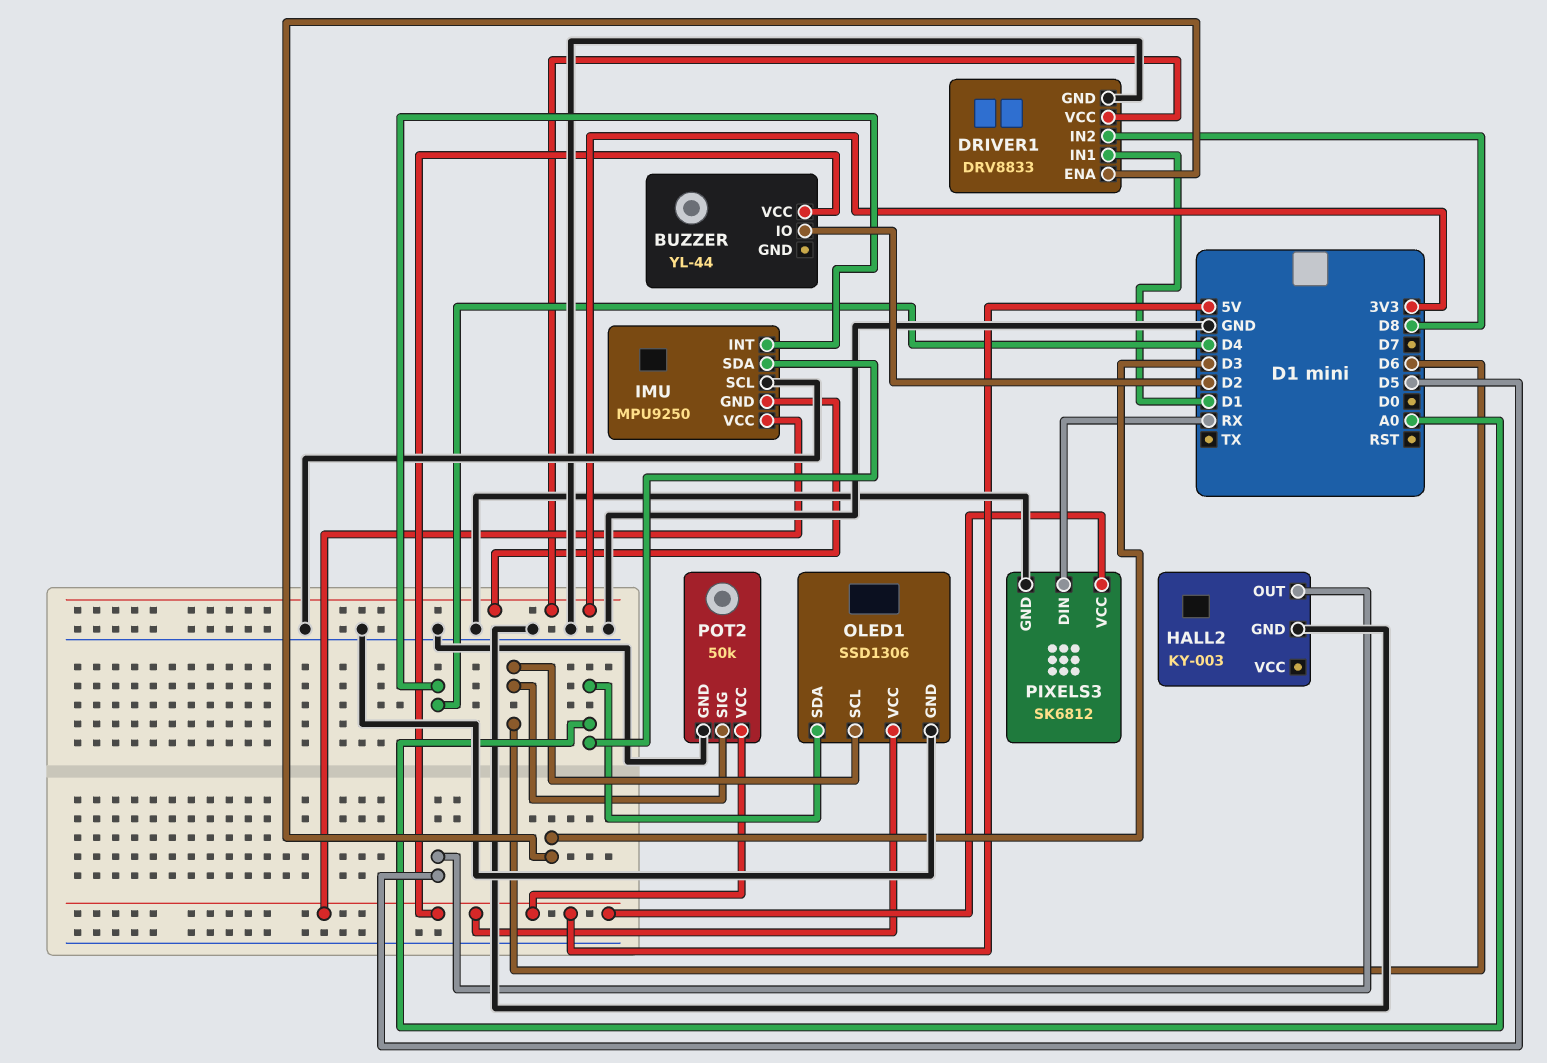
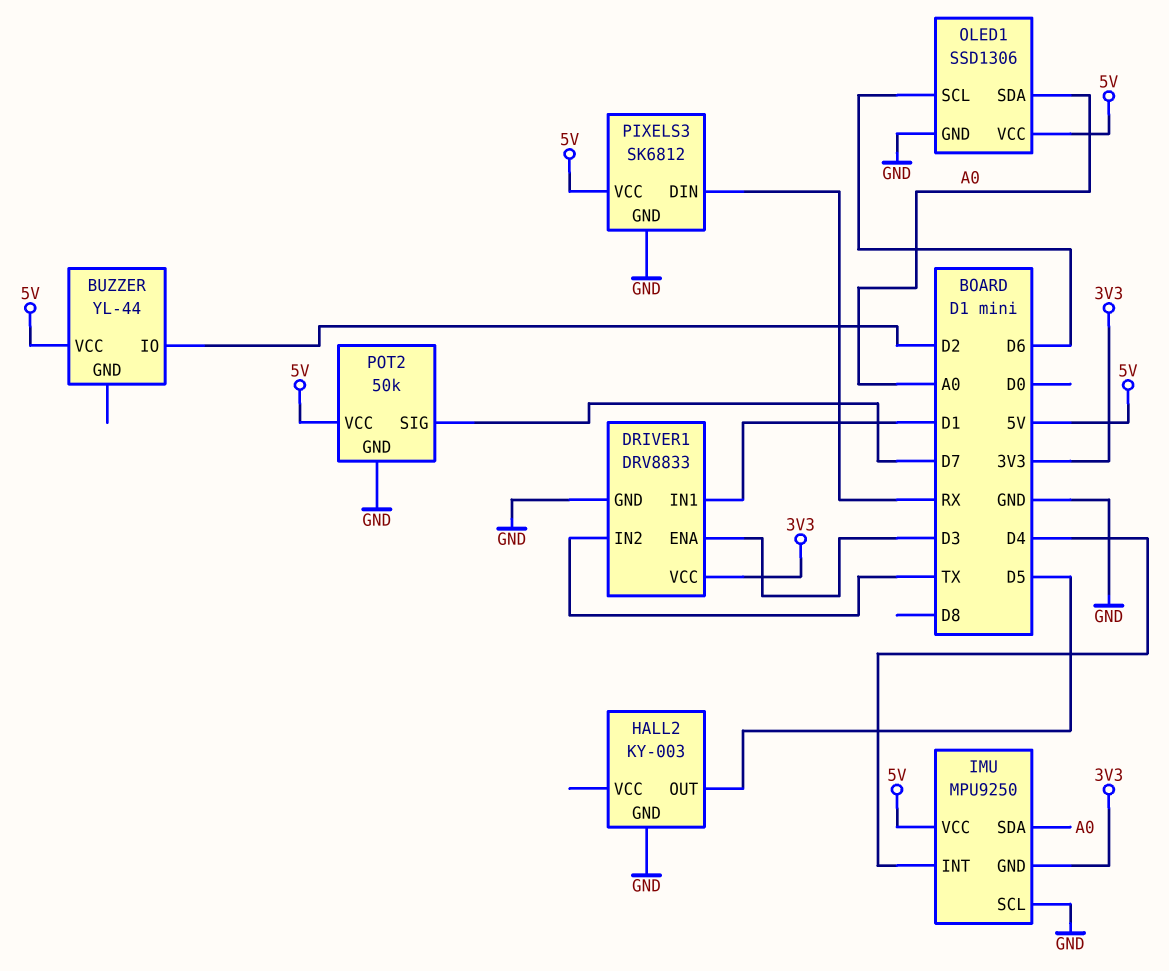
DRIVER1 pin IN2: D8 -> TX
POT2 pin SIG: D6 -> D7

